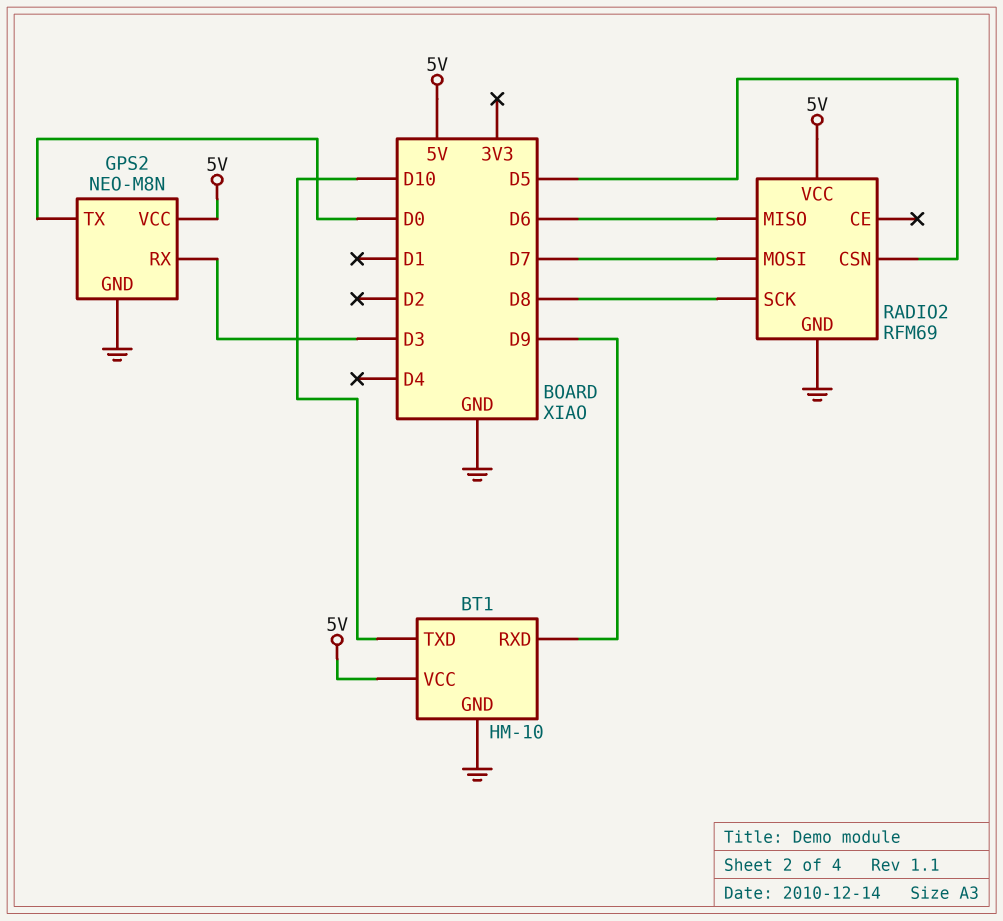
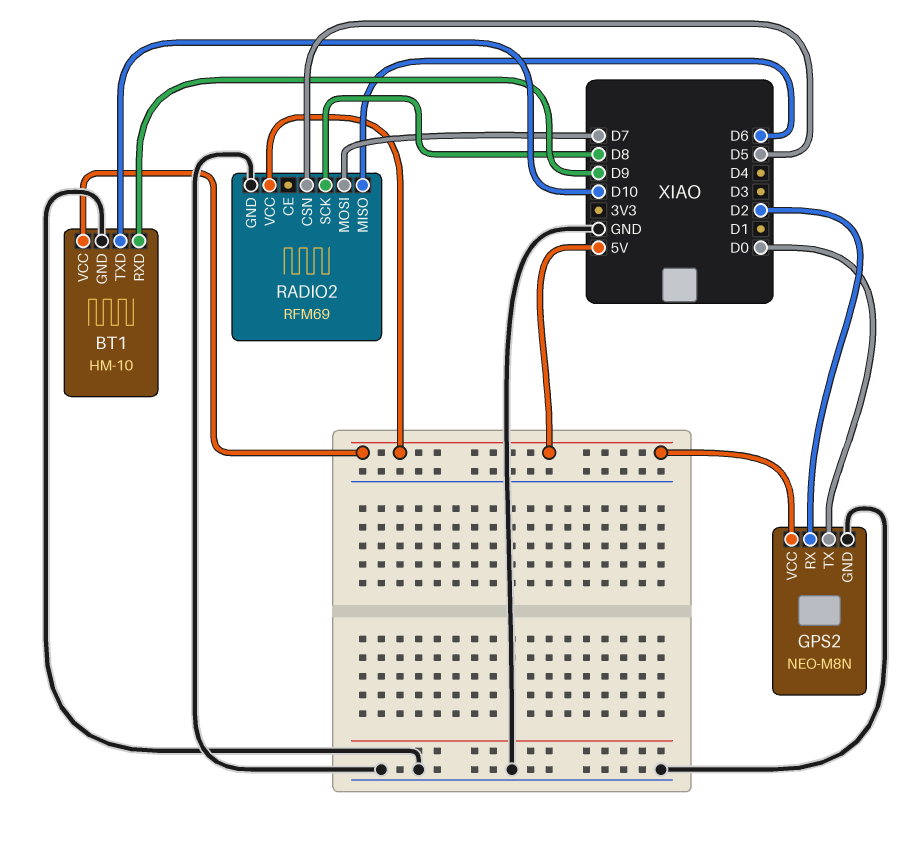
GPS2 pin RX: D3 -> D2

